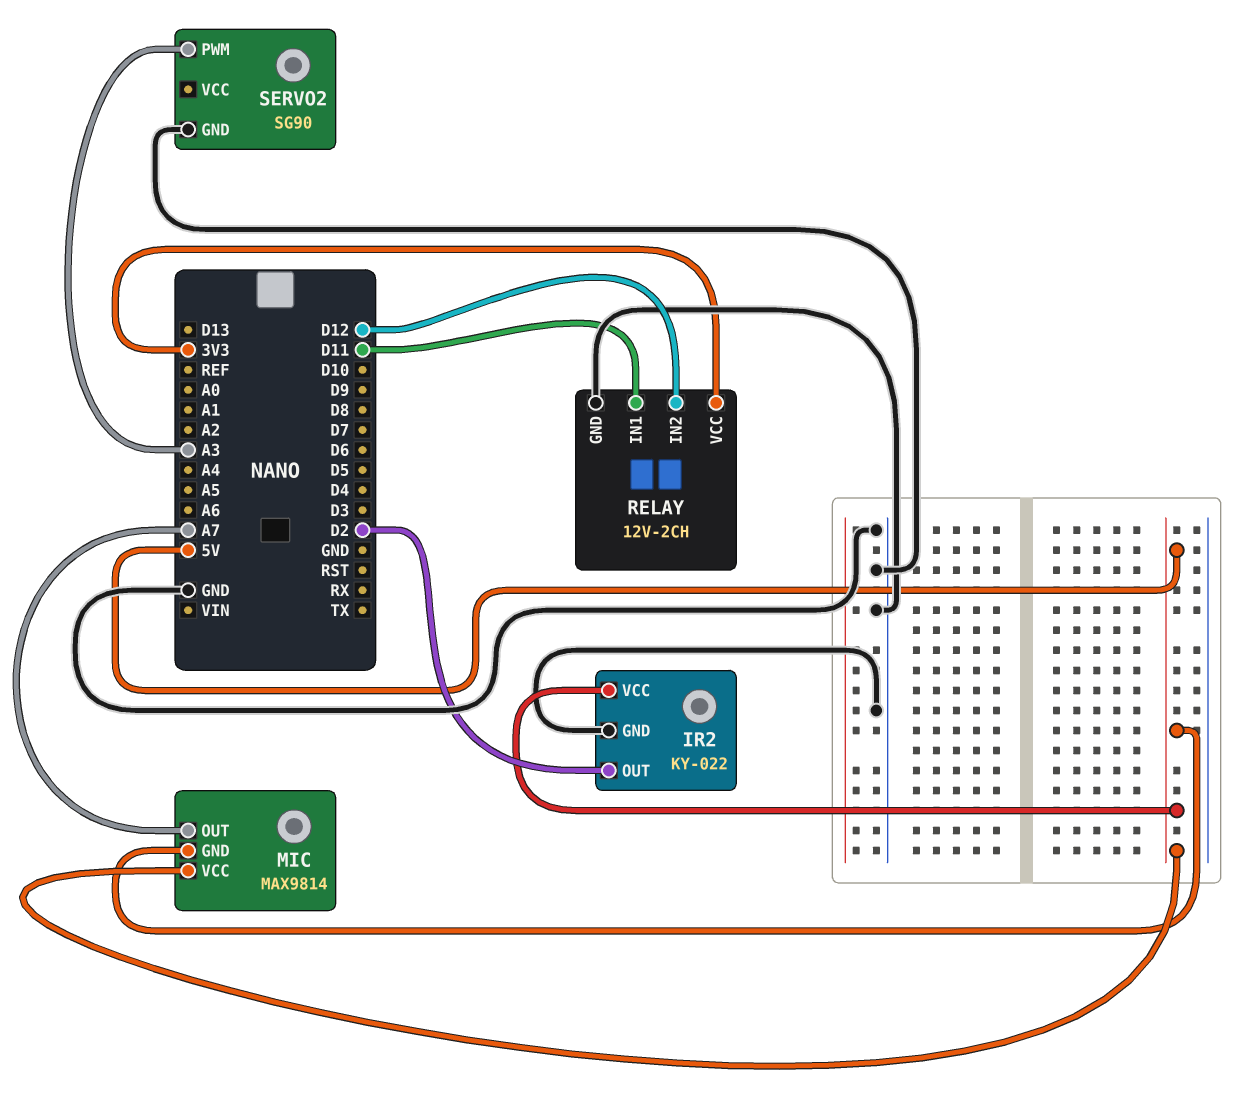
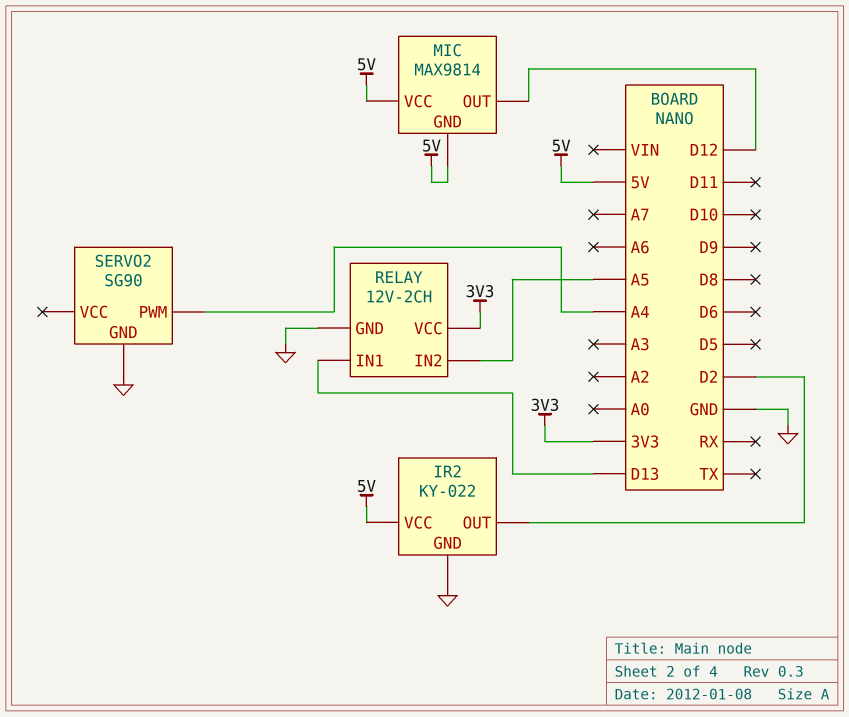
MIC pin OUT: A7 -> D12
RELAY pin IN1: D11 -> D13
RELAY pin IN2: D12 -> A5
SERVO2 pin PWM: A3 -> A4

